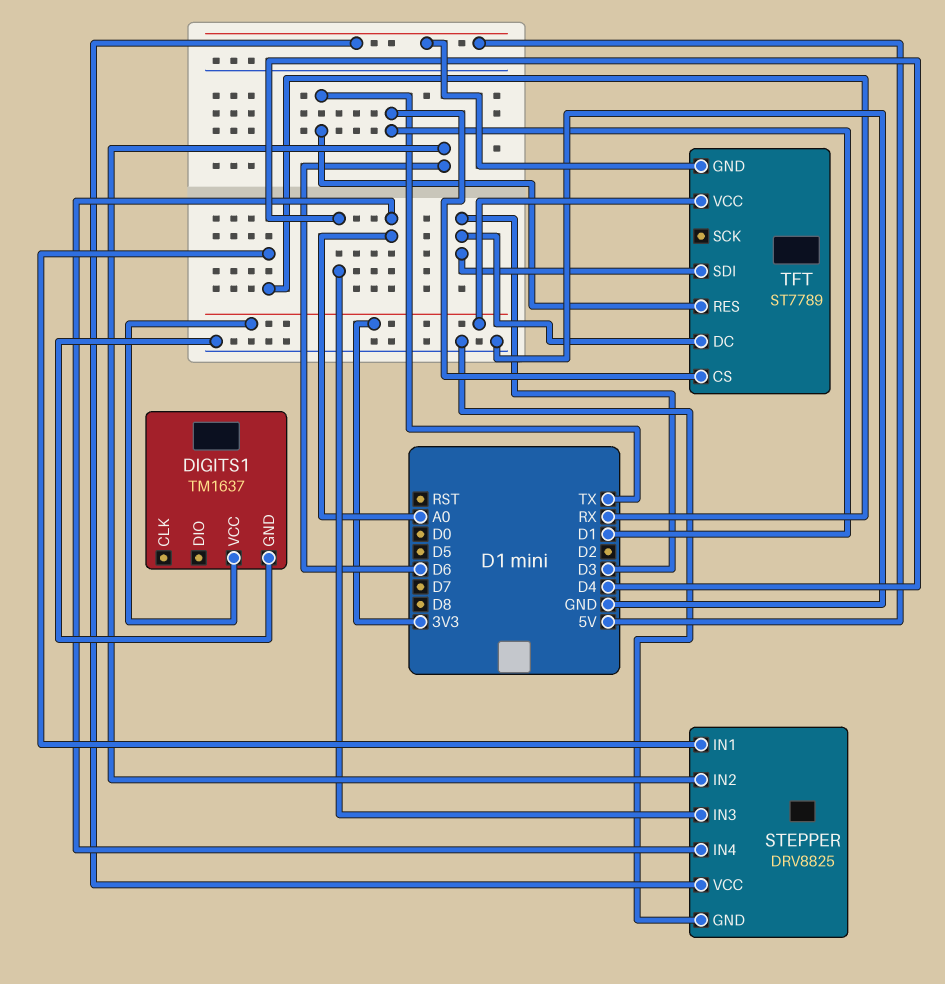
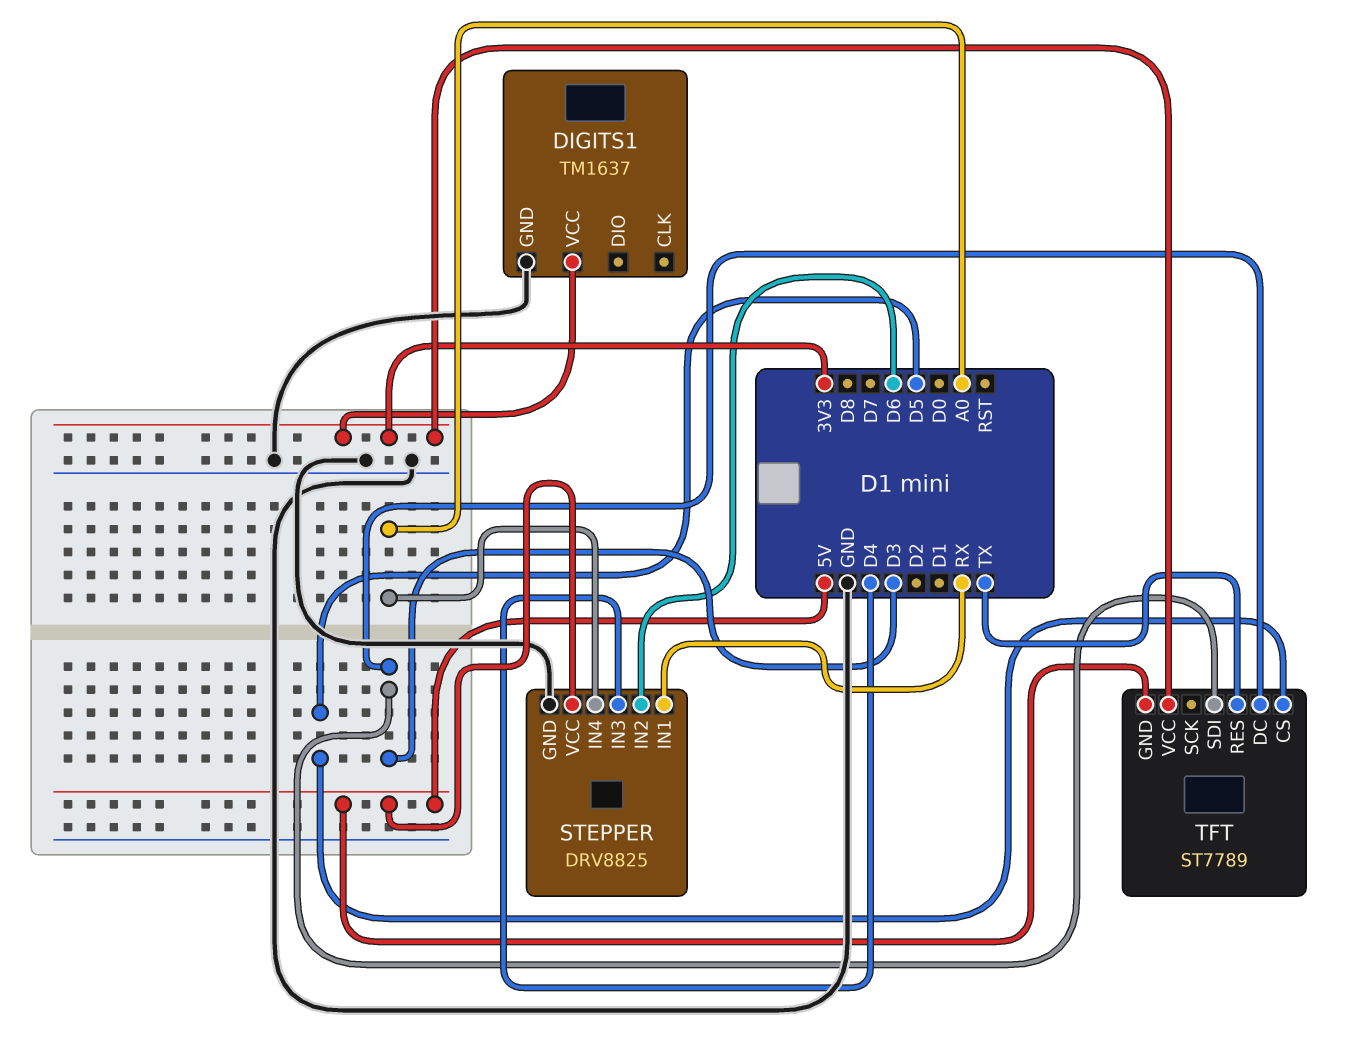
TFT pin CS: D1 -> D5

